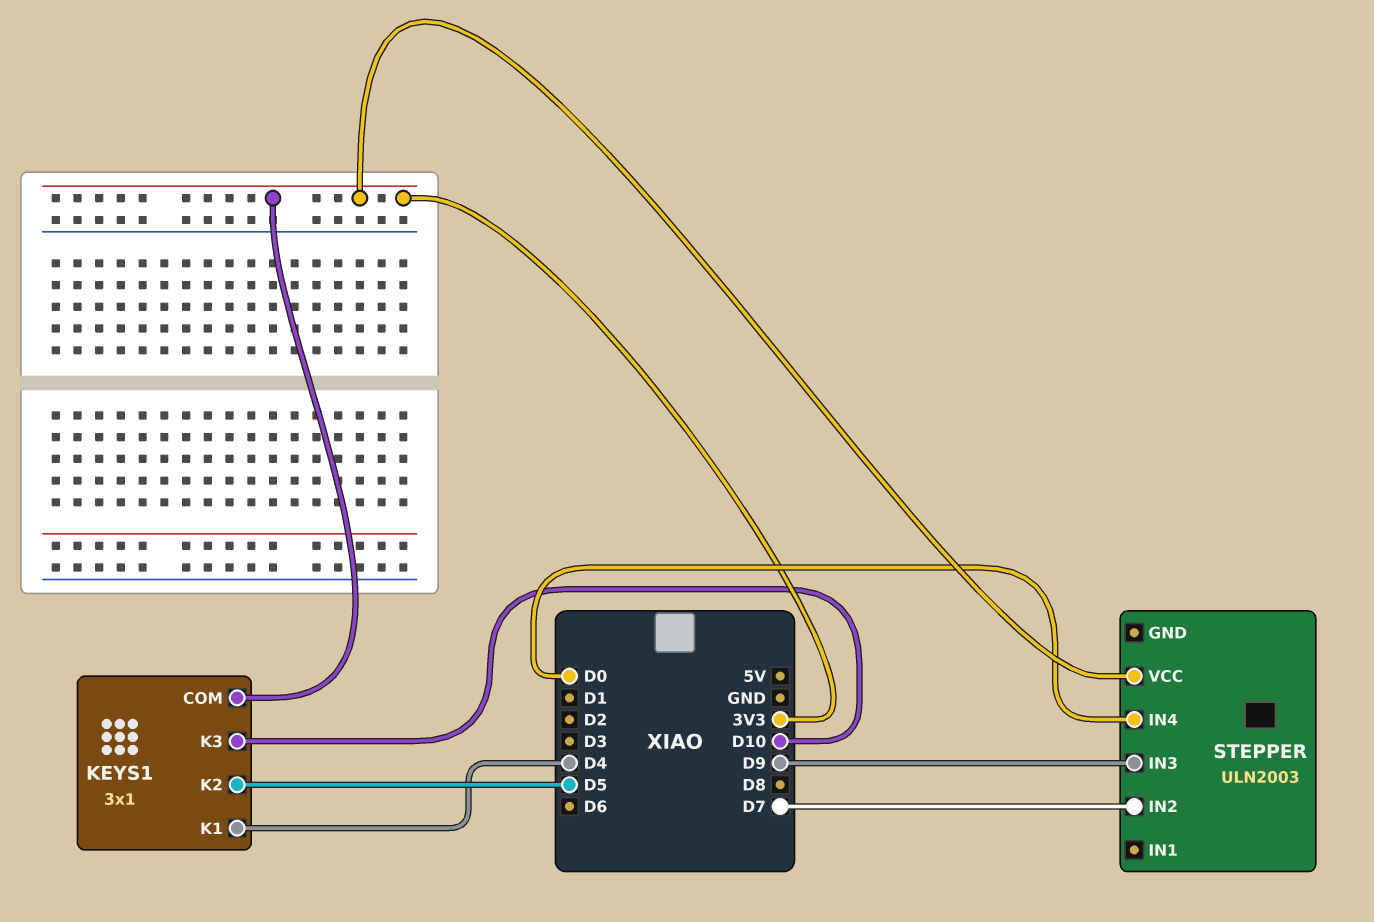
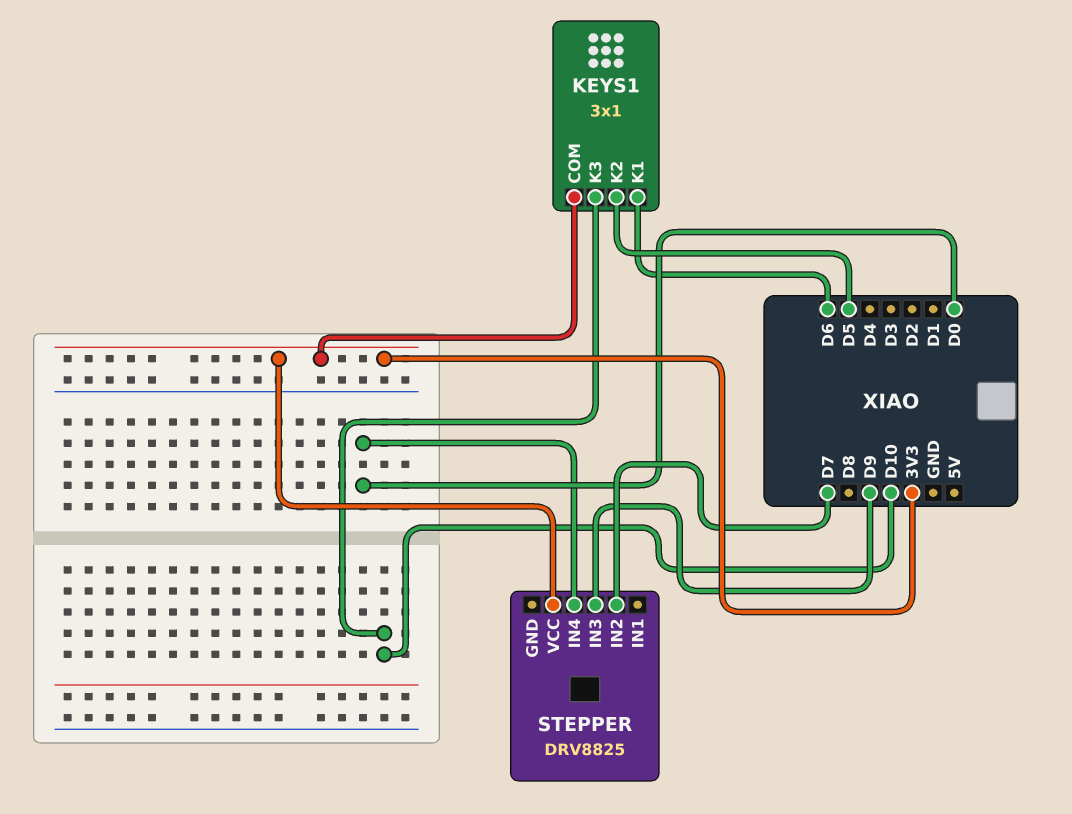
KEYS1 pin K1: D4 -> D6
STEPPER: ULN2003 -> DRV8825

